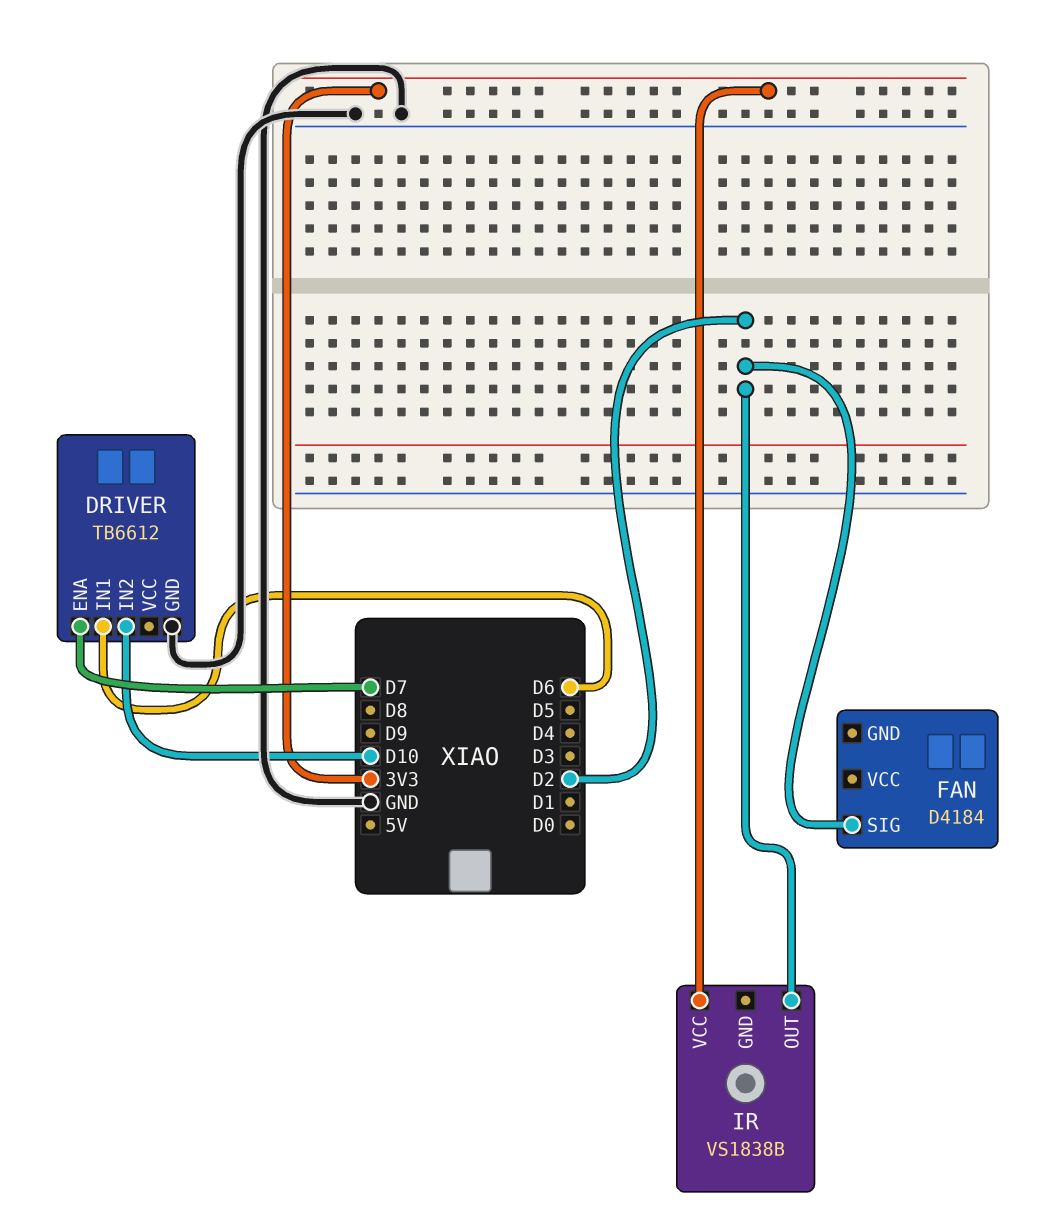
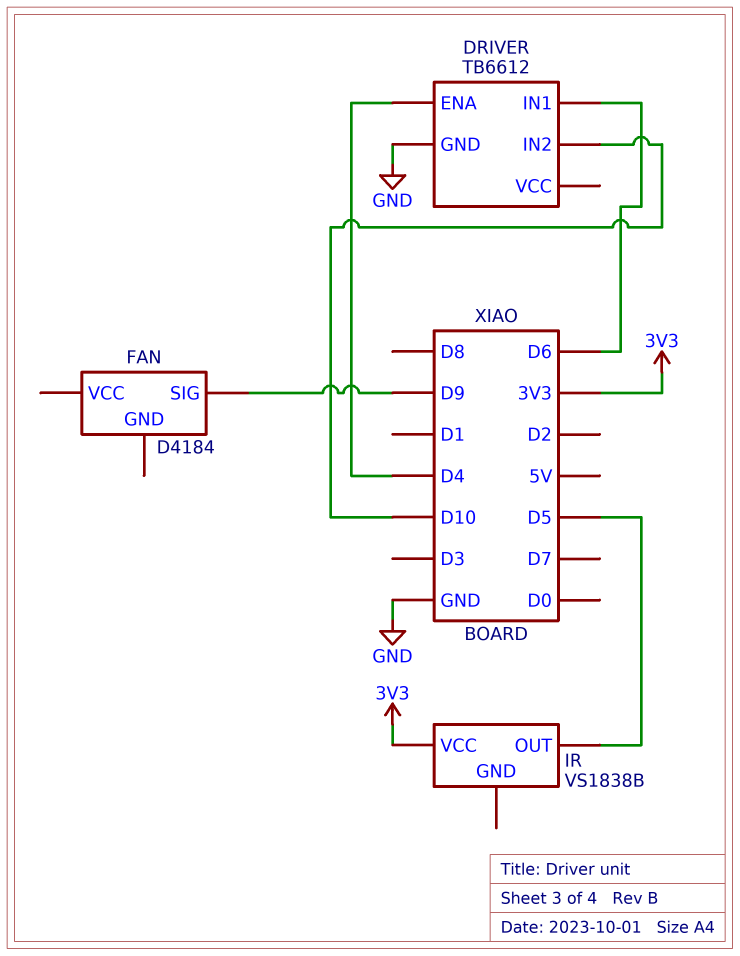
DRIVER pin ENA: D7 -> D4
FAN pin SIG: D2 -> D9
IR pin OUT: D2 -> D5

